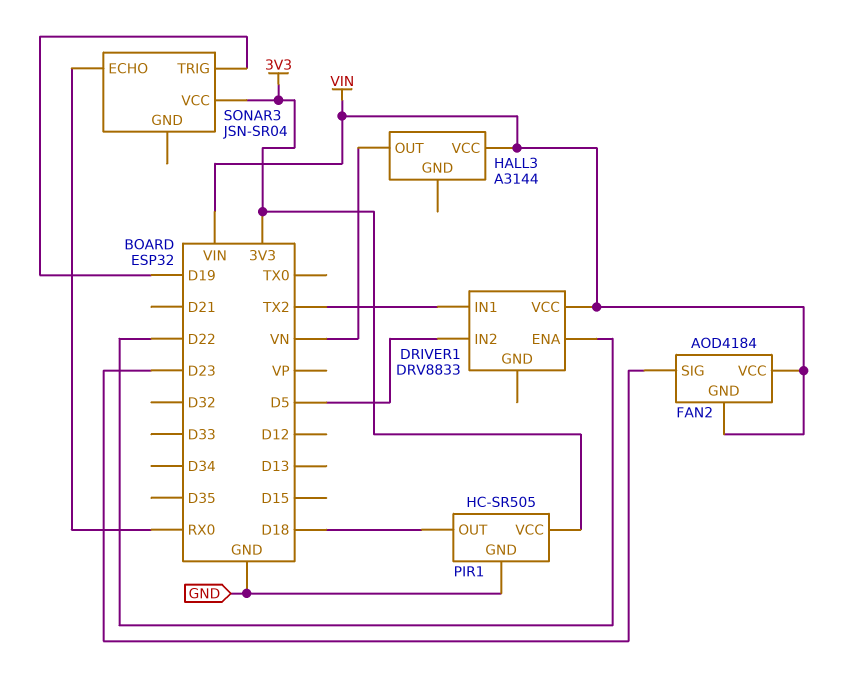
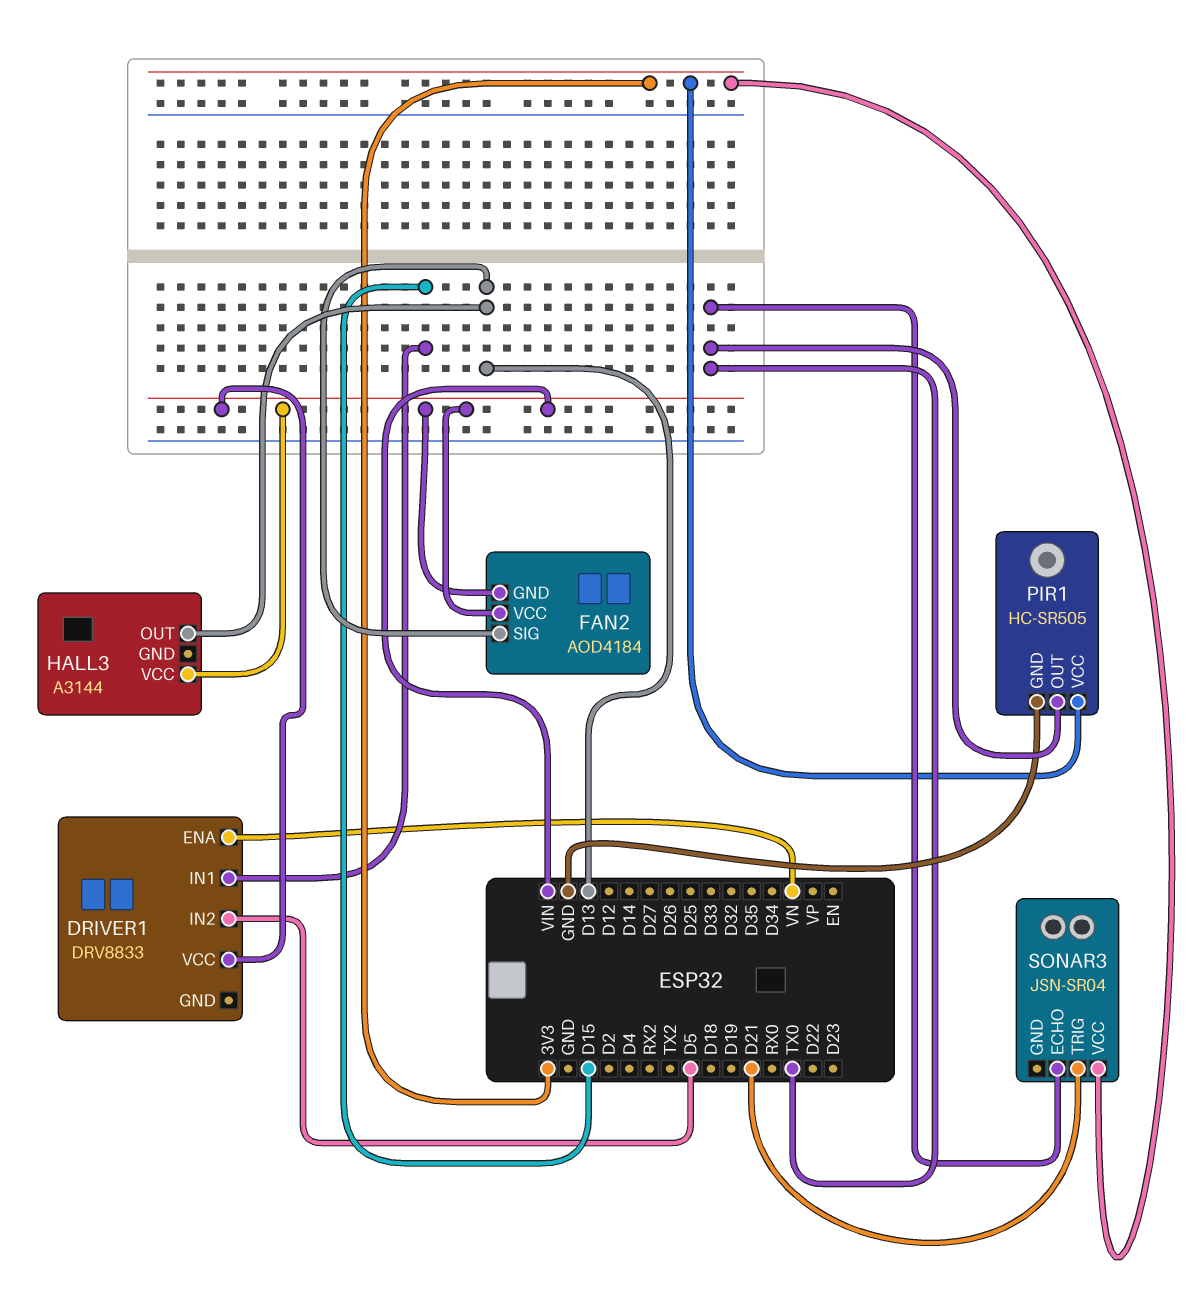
DRIVER1 pin ENA: D22 -> VN
DRIVER1 pin IN1: TX2 -> D15
FAN2 pin SIG: D23 -> D13
HALL3 pin OUT: VN -> D13
PIR1 pin OUT: D18 -> TX0
SONAR3 pin ECHO: RX0 -> TX0
SONAR3 pin TRIG: D19 -> D21

